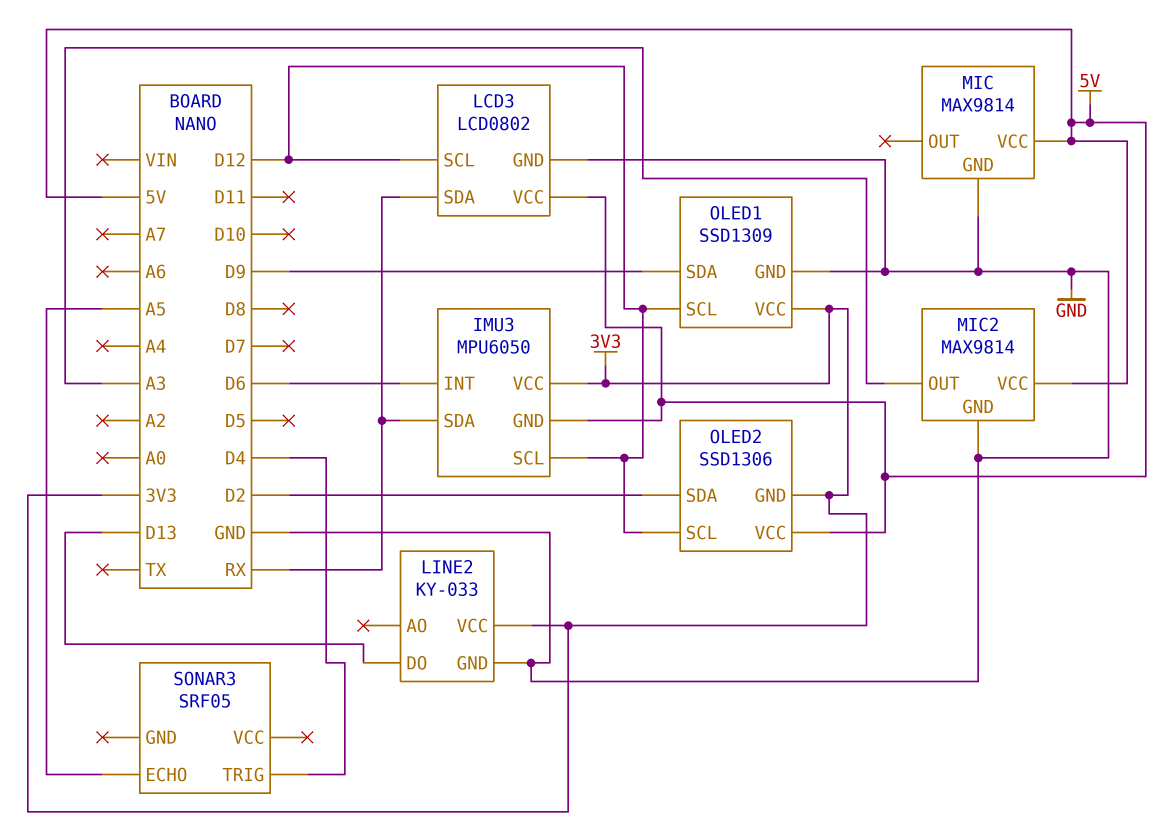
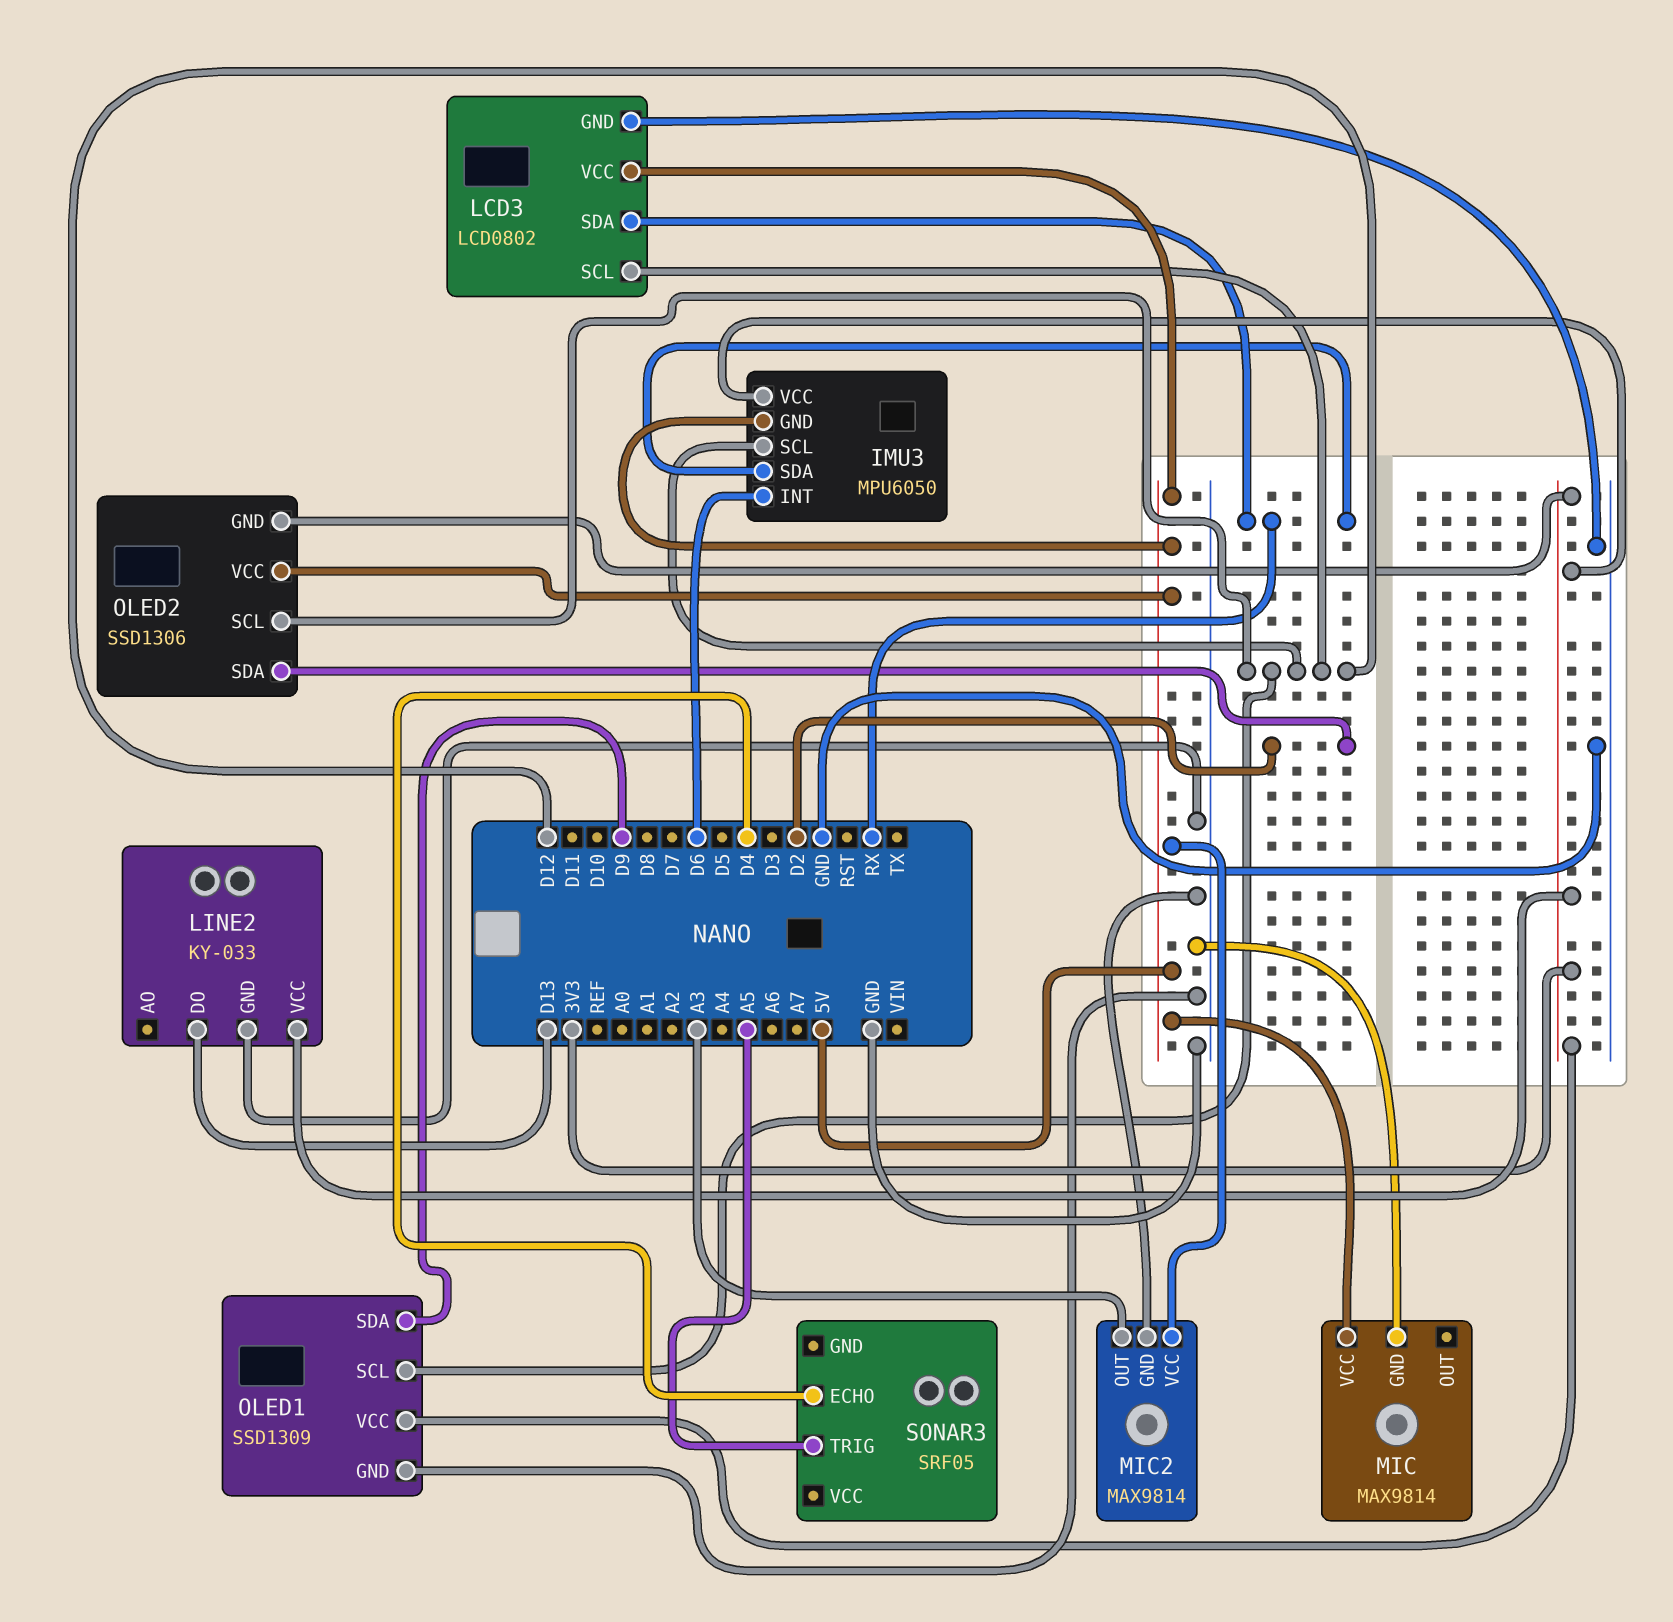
SONAR3 pin ECHO: A5 -> D4
SONAR3 pin TRIG: D4 -> A5

